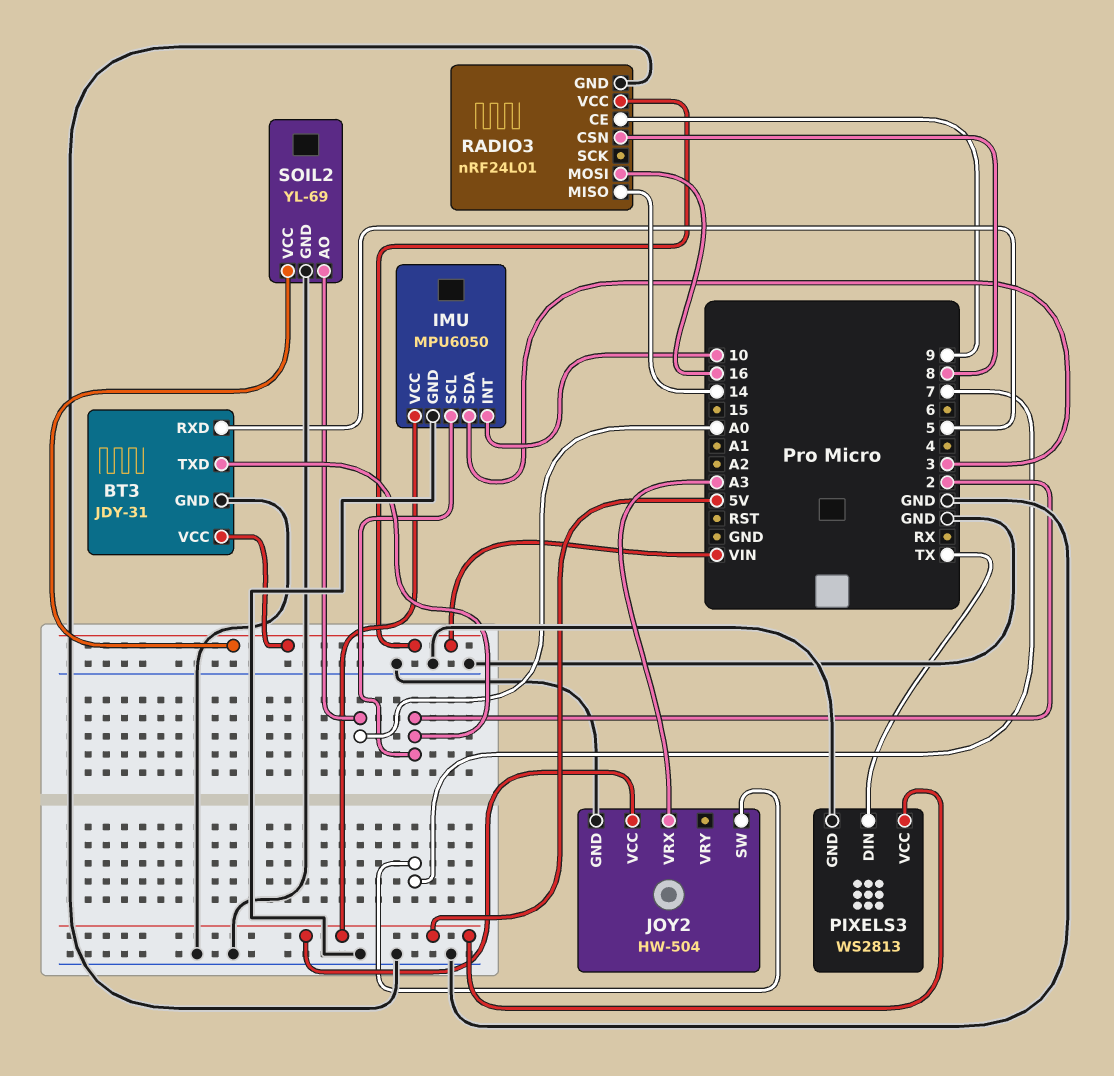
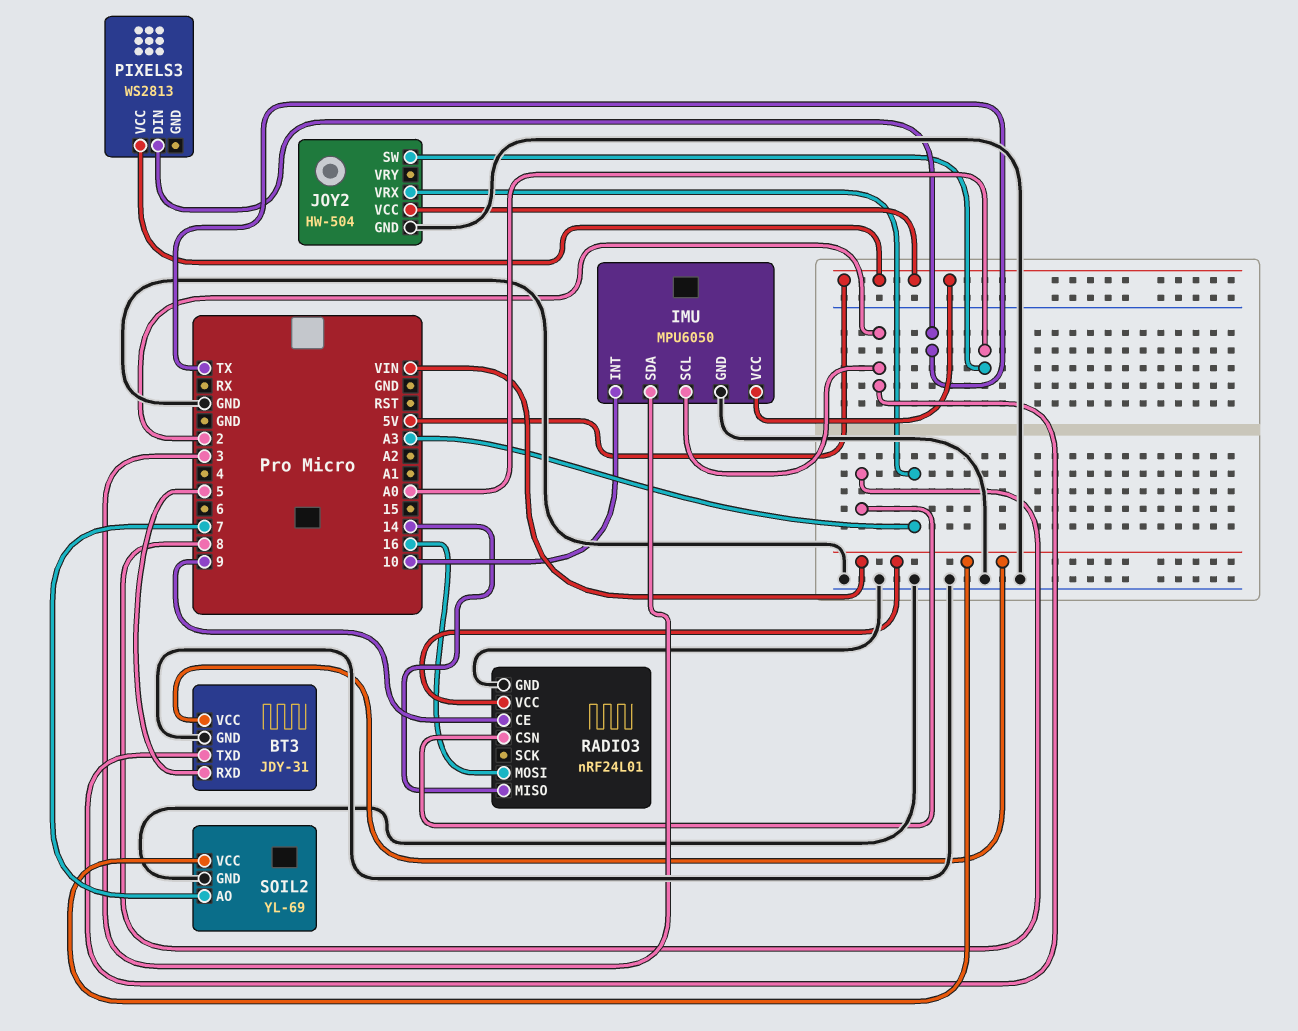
JOY2 pin SW: 7 -> A0
PIXELS3 pin GND: GND -> none
SOIL2 pin AO: A0 -> 7

